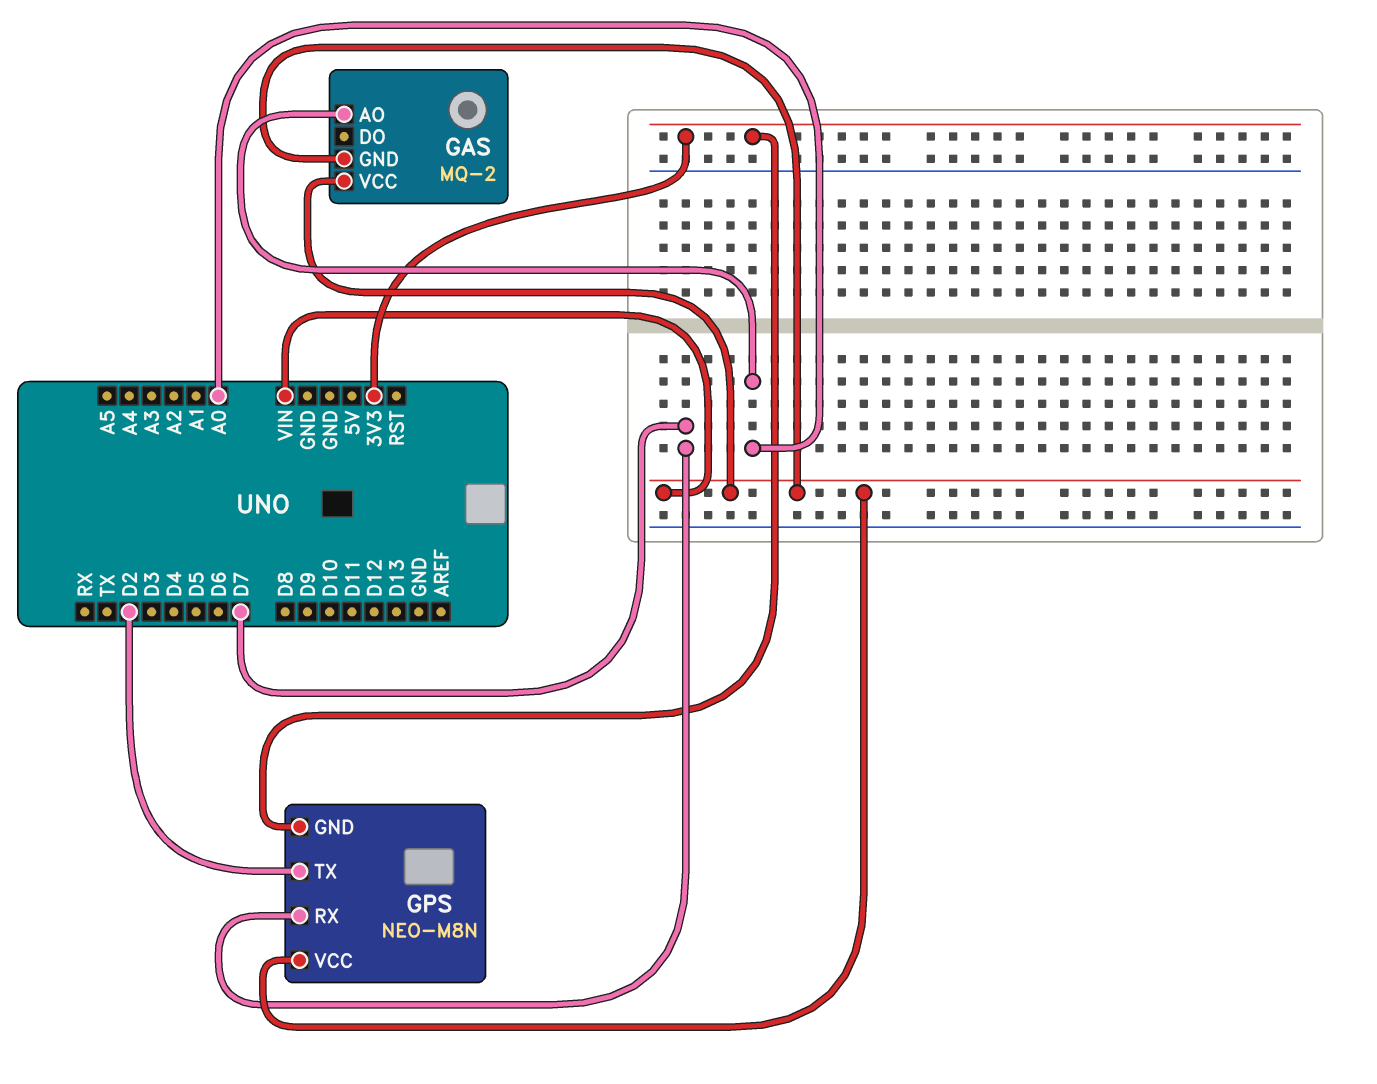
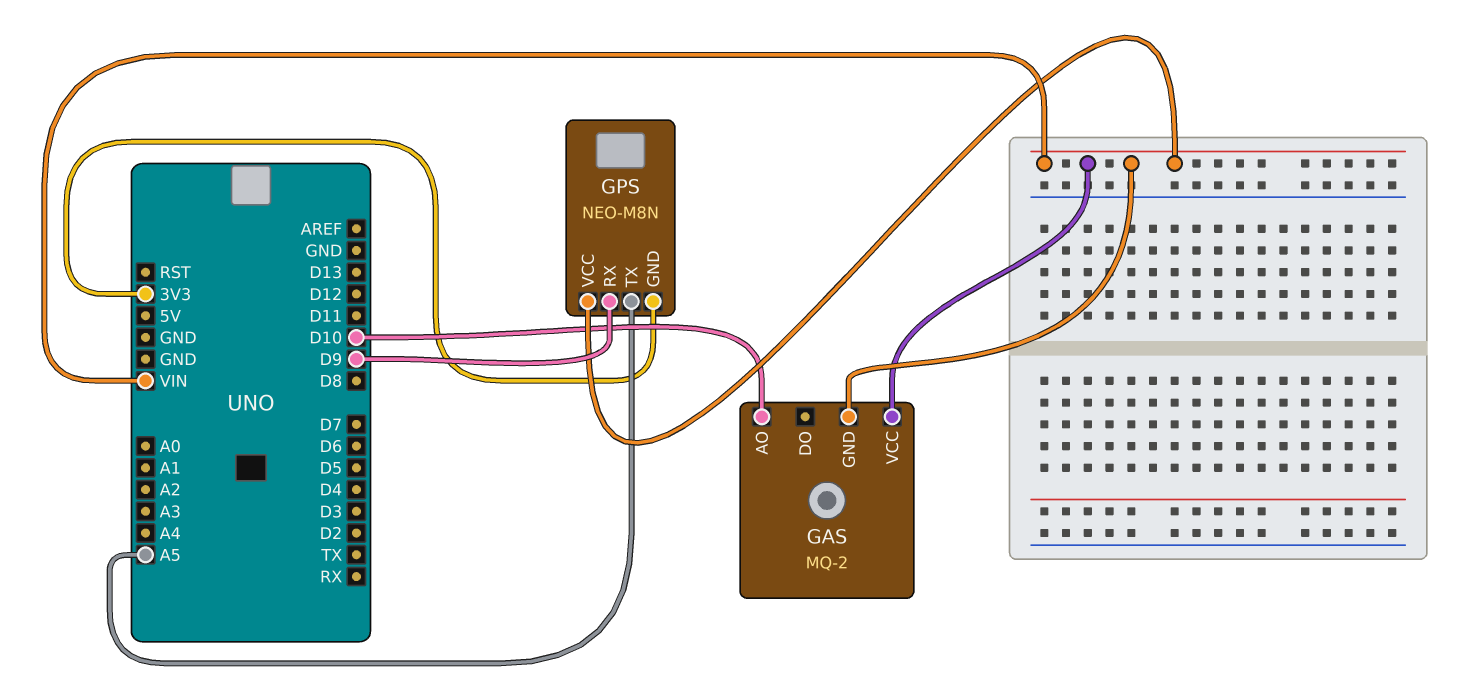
GAS pin AO: A0 -> D10
GPS pin RX: D7 -> D9
GPS pin TX: D2 -> A5

